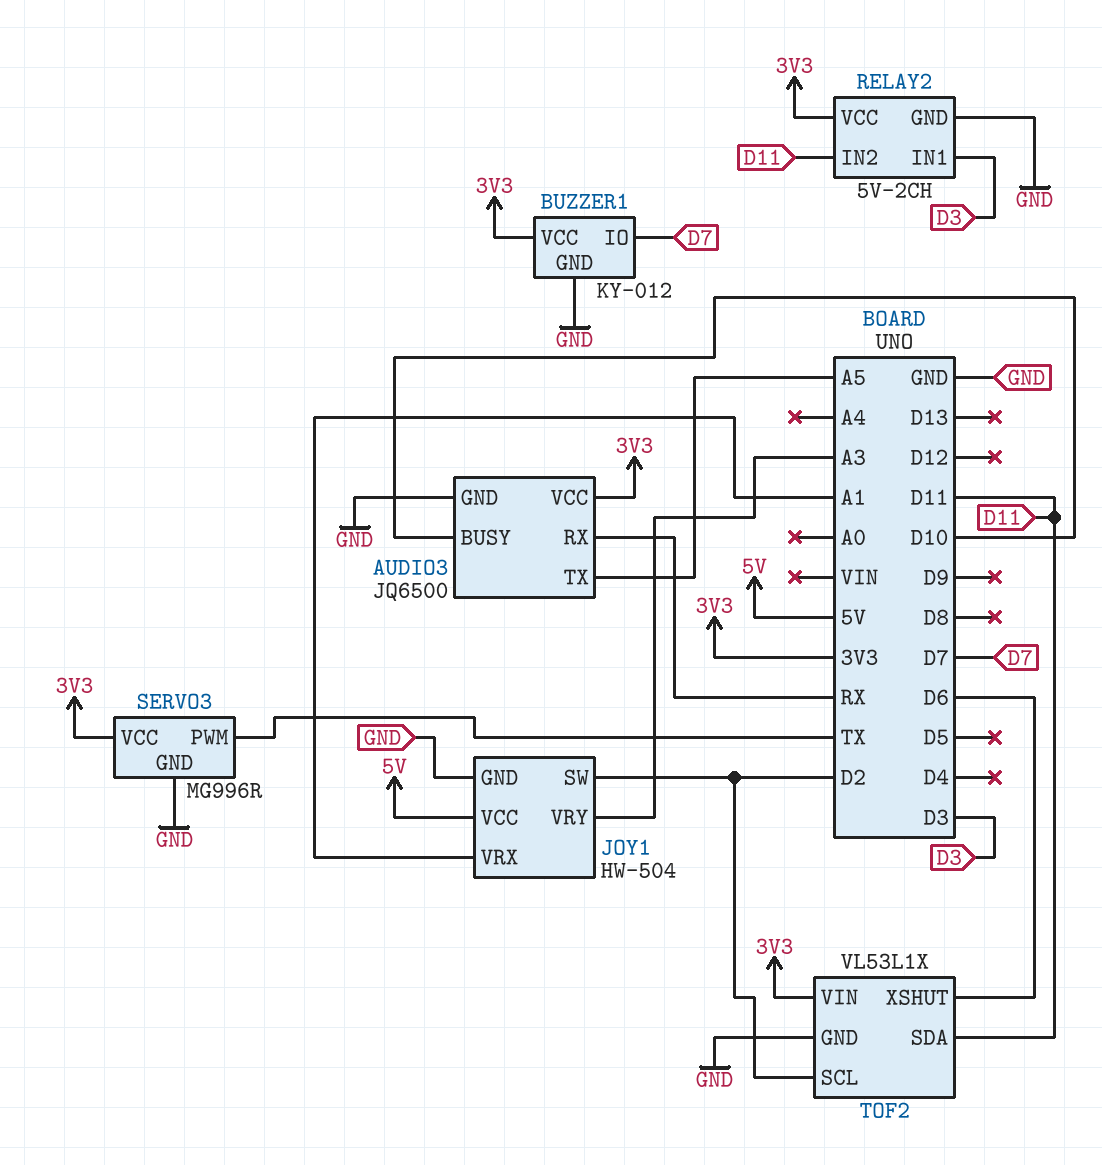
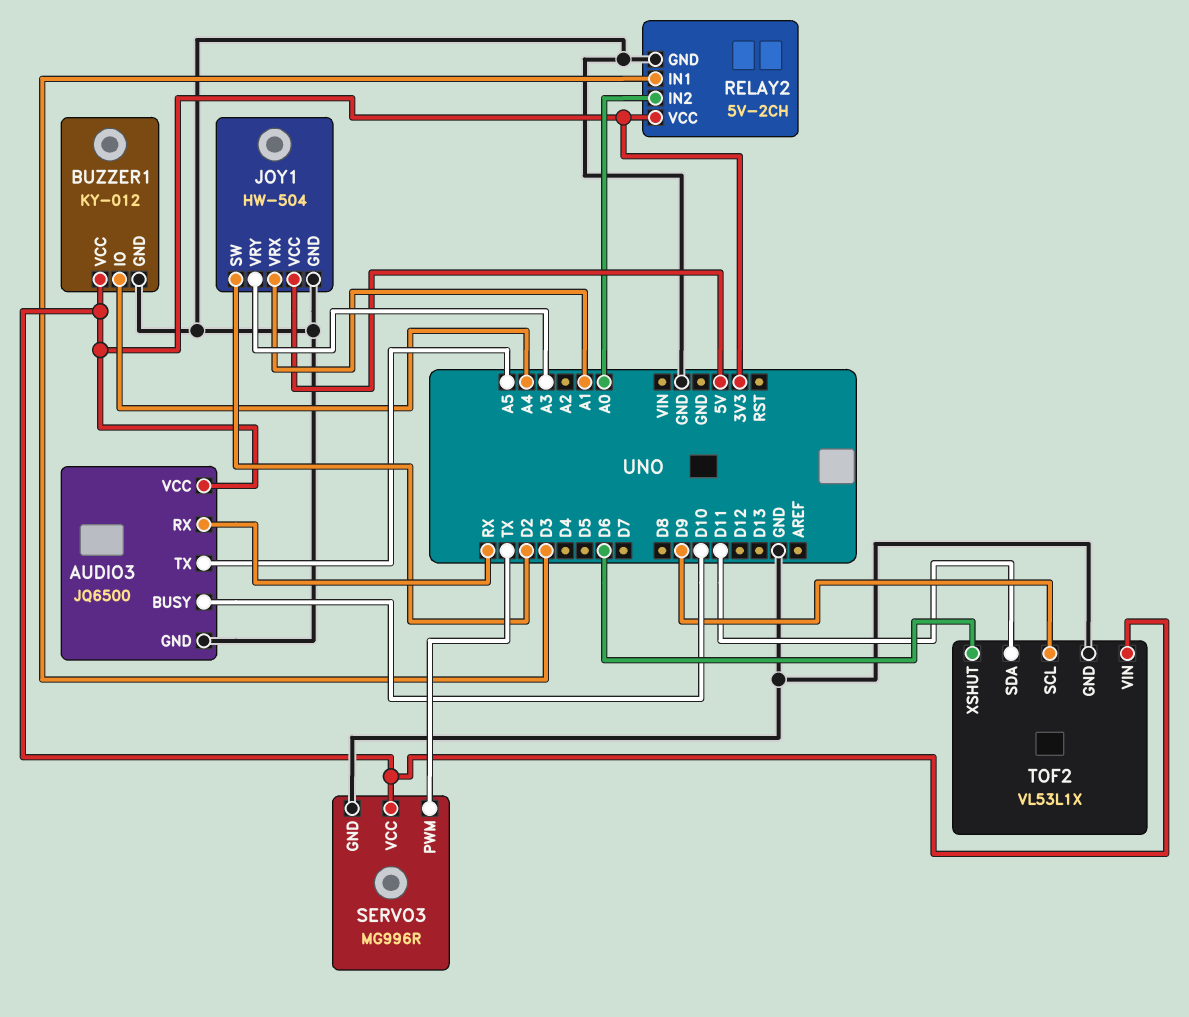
BUZZER1 pin IO: D7 -> A4
RELAY2 pin IN2: D11 -> A0
TOF2 pin SCL: D2 -> D9

